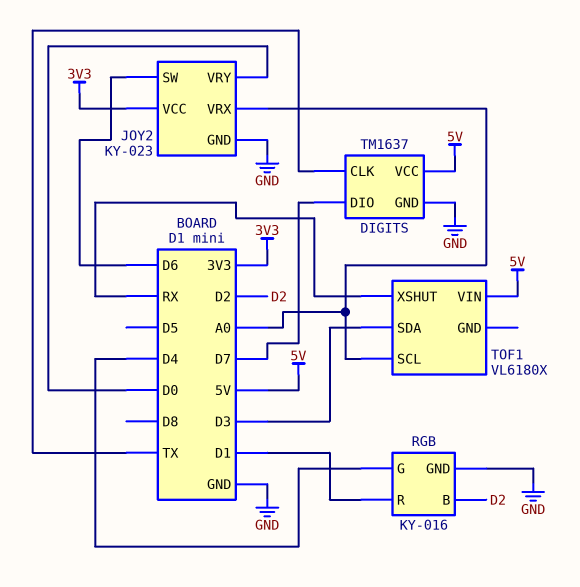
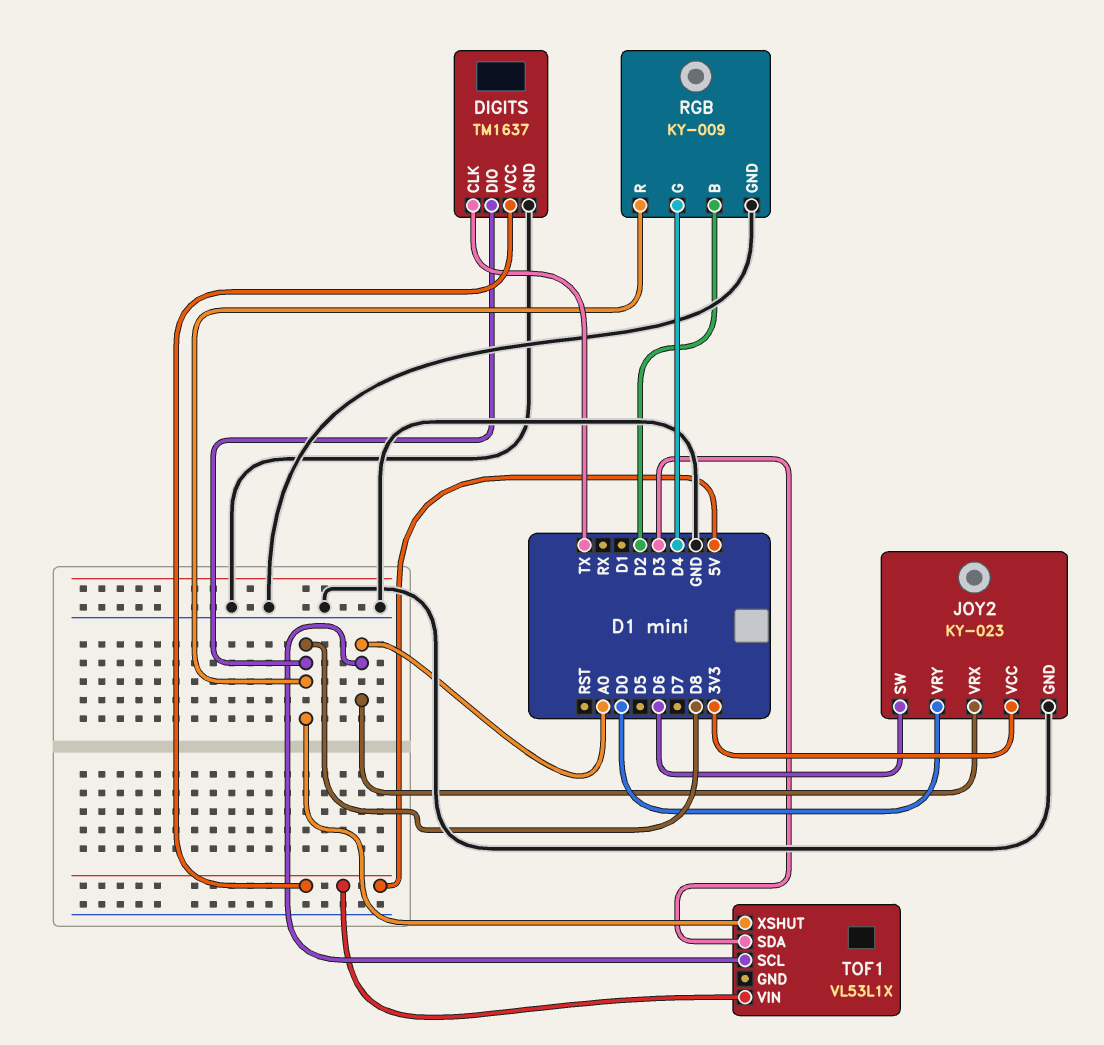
DIGITS pin DIO: D7 -> D8
RGB: KY-016 -> KY-009
RGB pin R: D1 -> D8
TOF1: VL6180X -> VL53L1X
TOF1 pin XSHUT: RX -> D8

